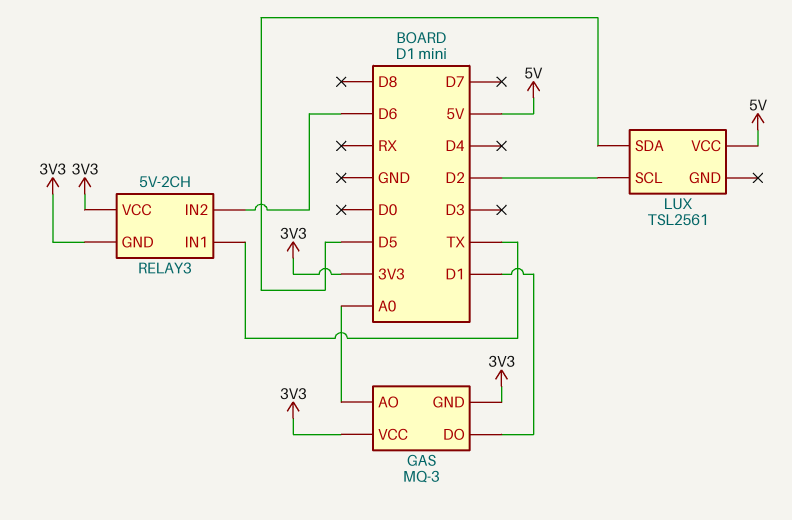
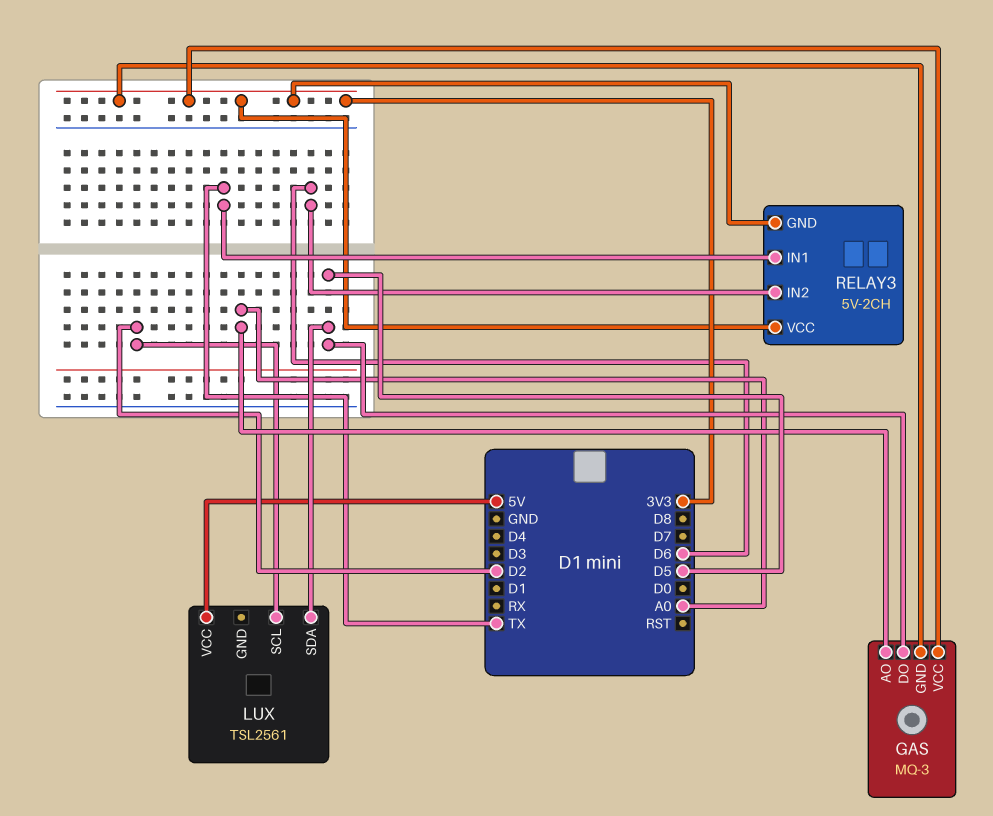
GAS pin DO: D1 -> D5

